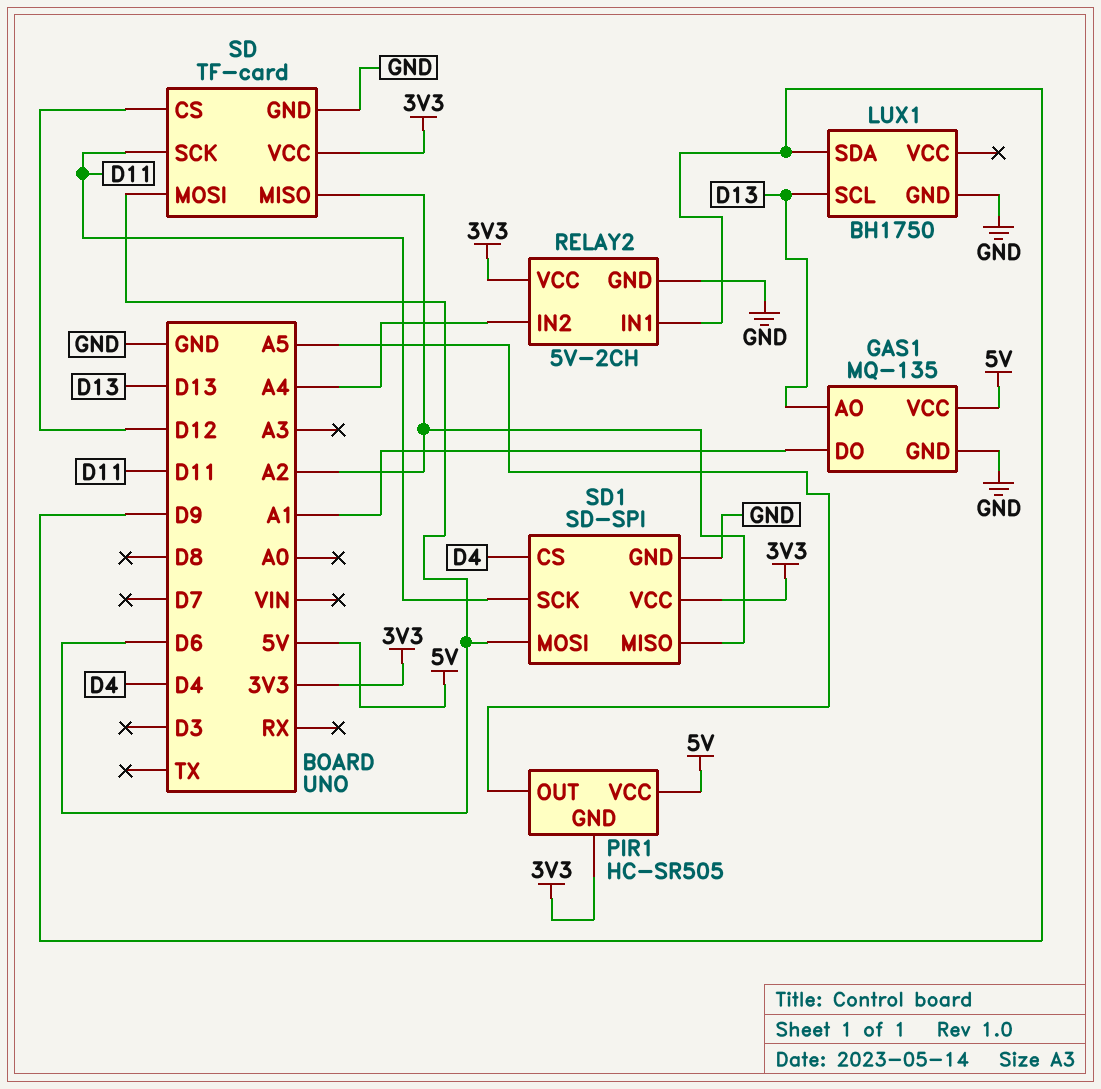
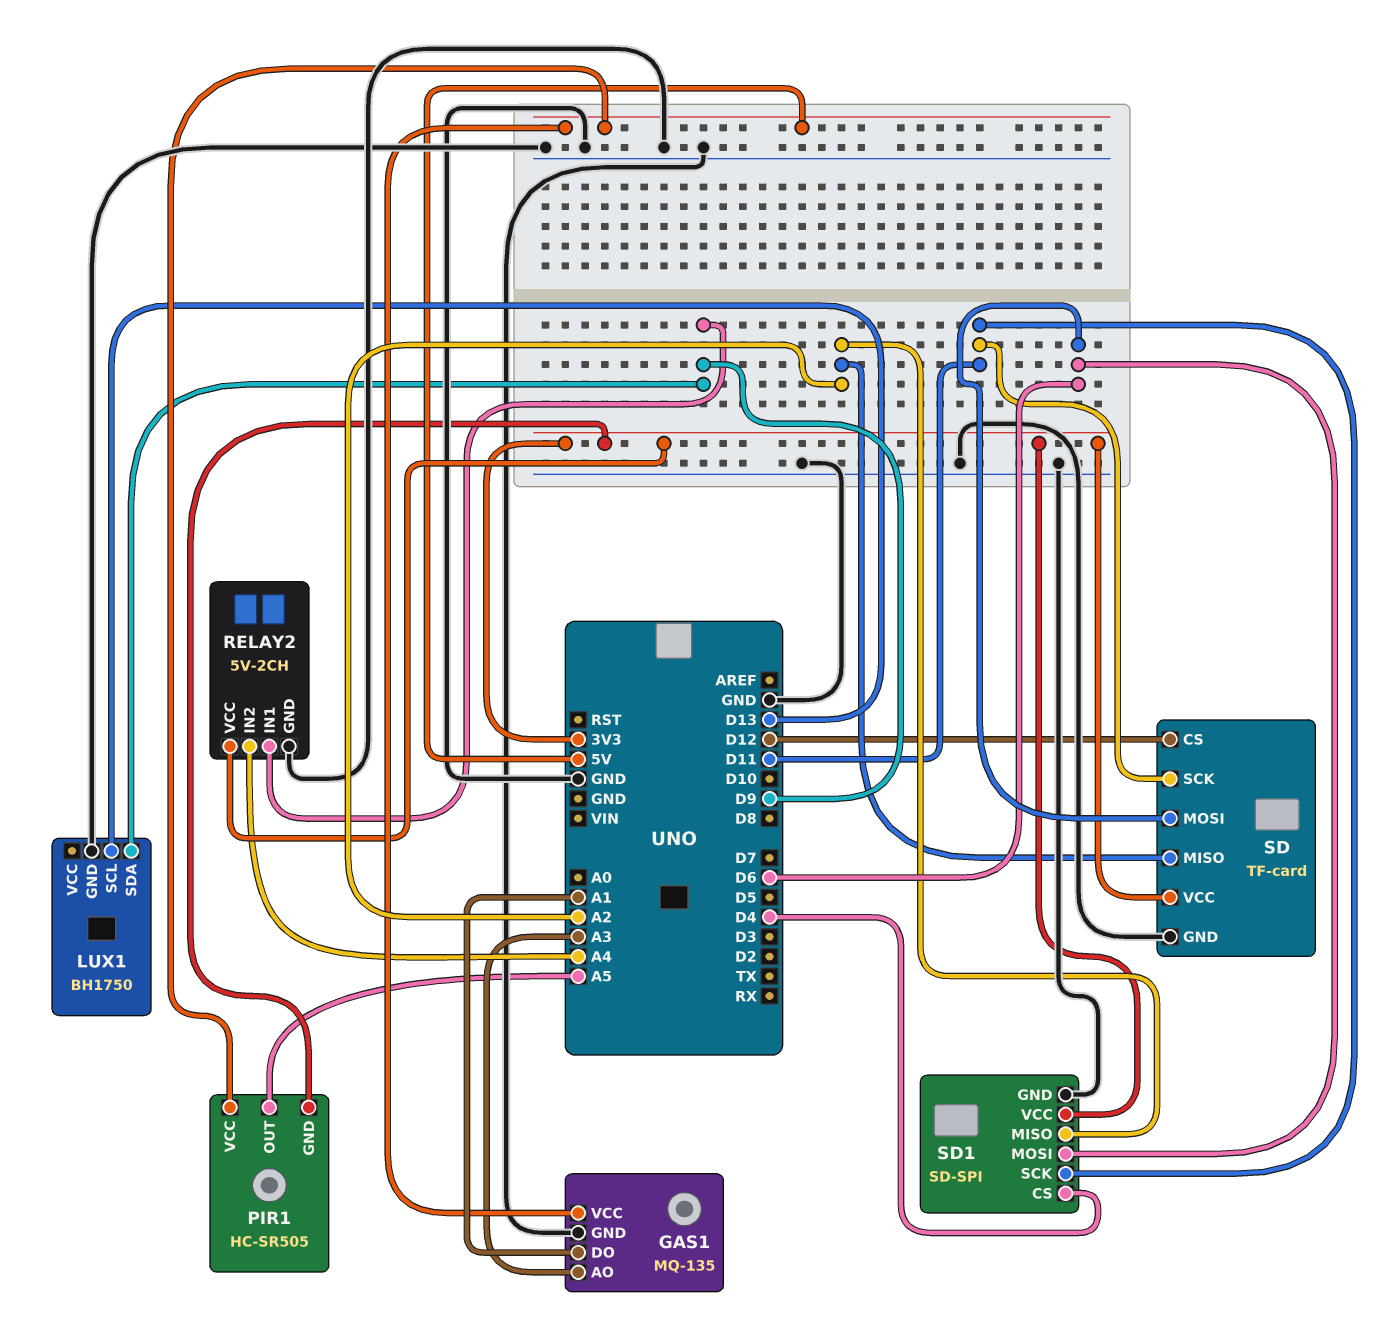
GAS1 pin AO: D13 -> A3

